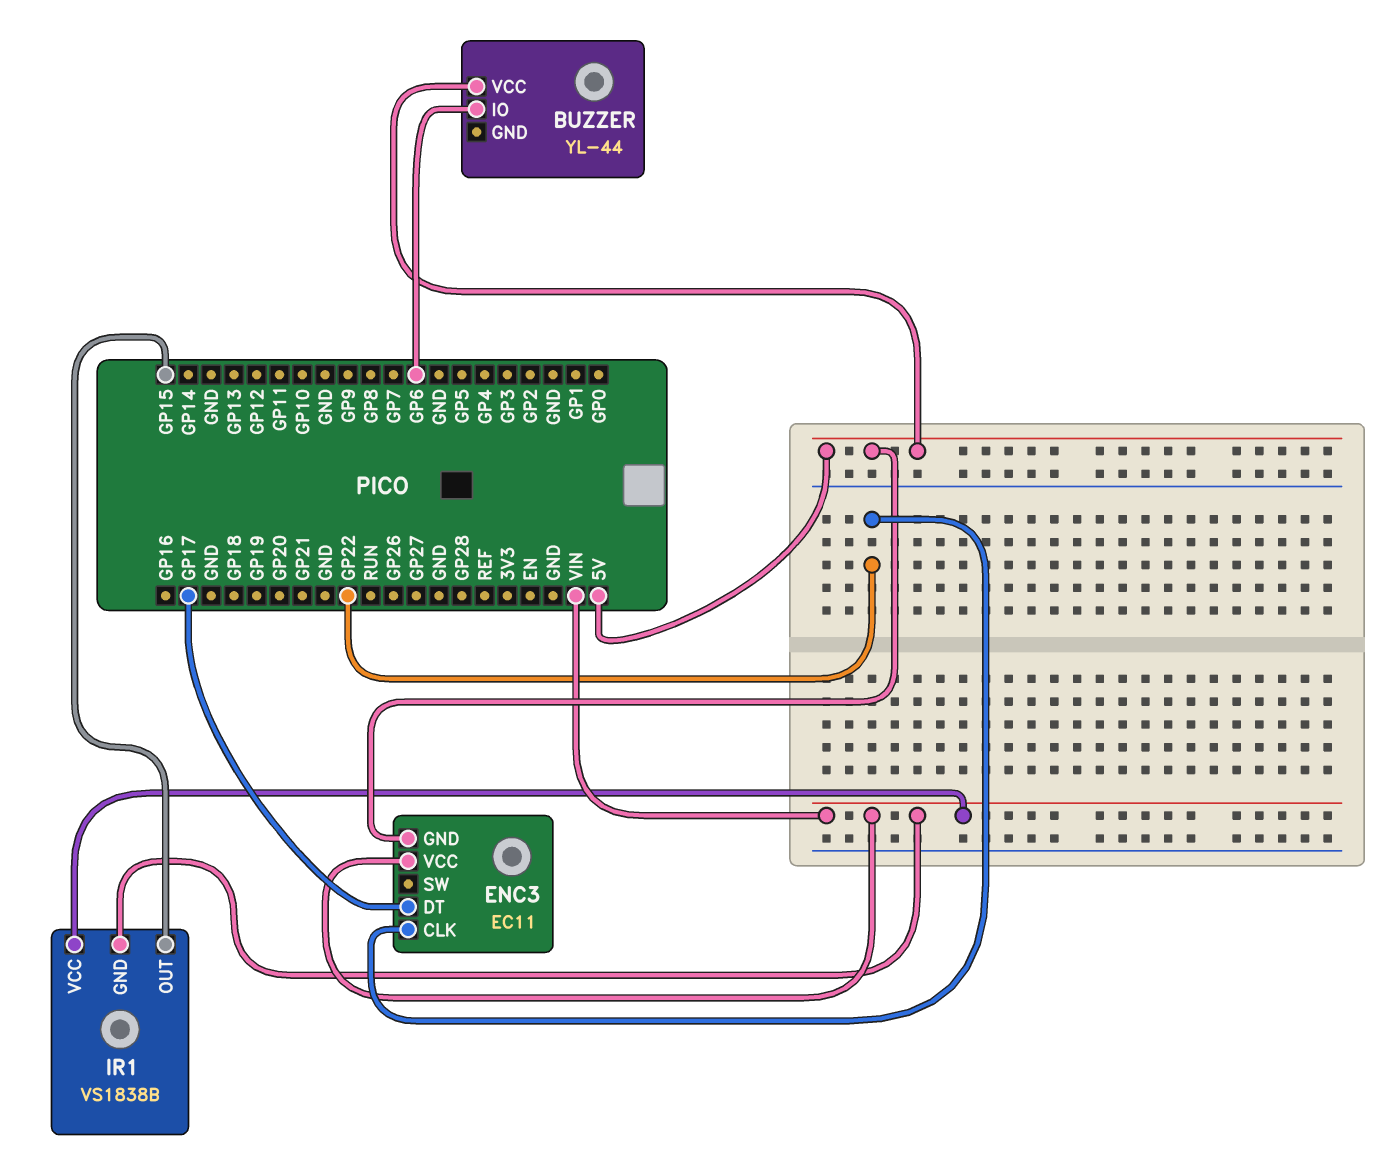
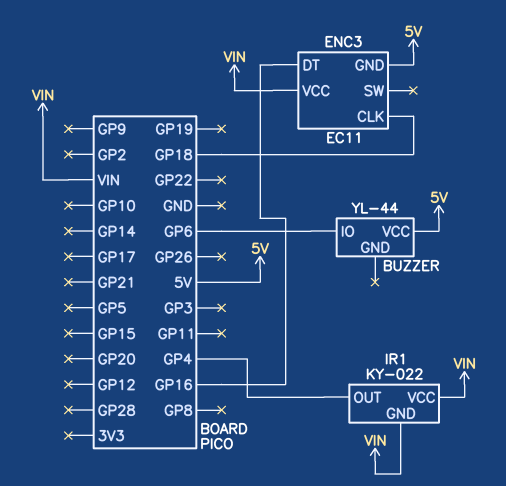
ENC3 pin CLK: GP22 -> GP18
ENC3 pin DT: GP17 -> GP16
IR1: VS1838B -> KY-022
IR1 pin OUT: GP15 -> GP4

